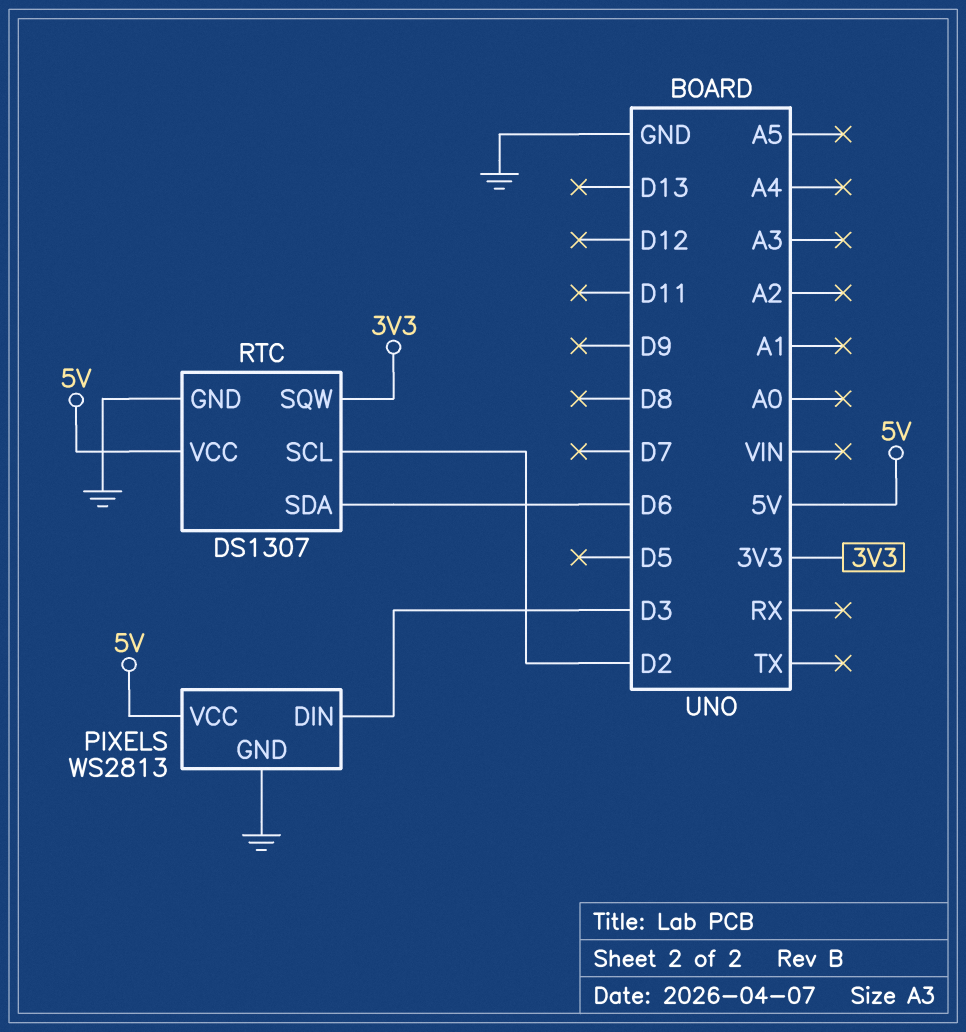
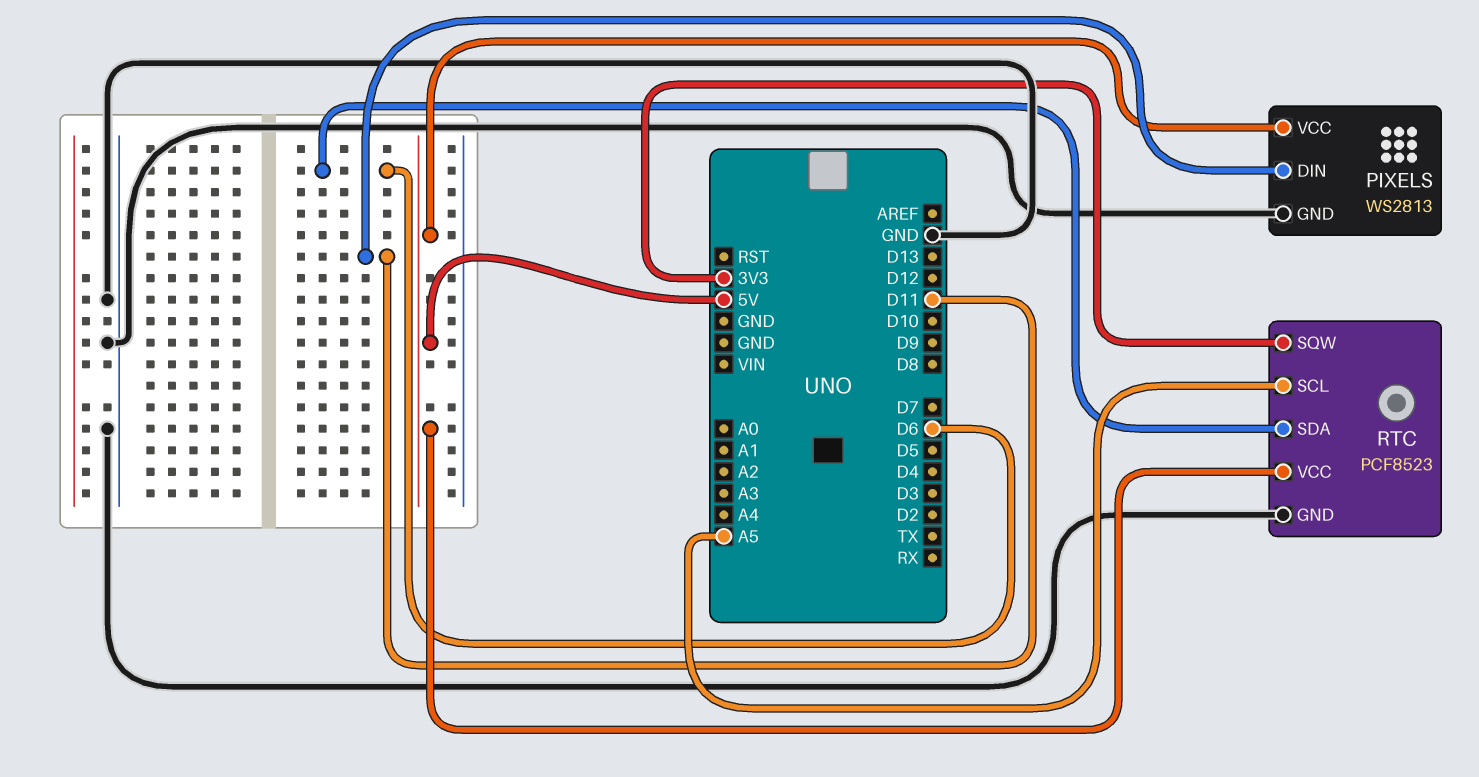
PIXELS pin DIN: D3 -> D11
RTC: DS1307 -> PCF8523
RTC pin SCL: D2 -> A5

